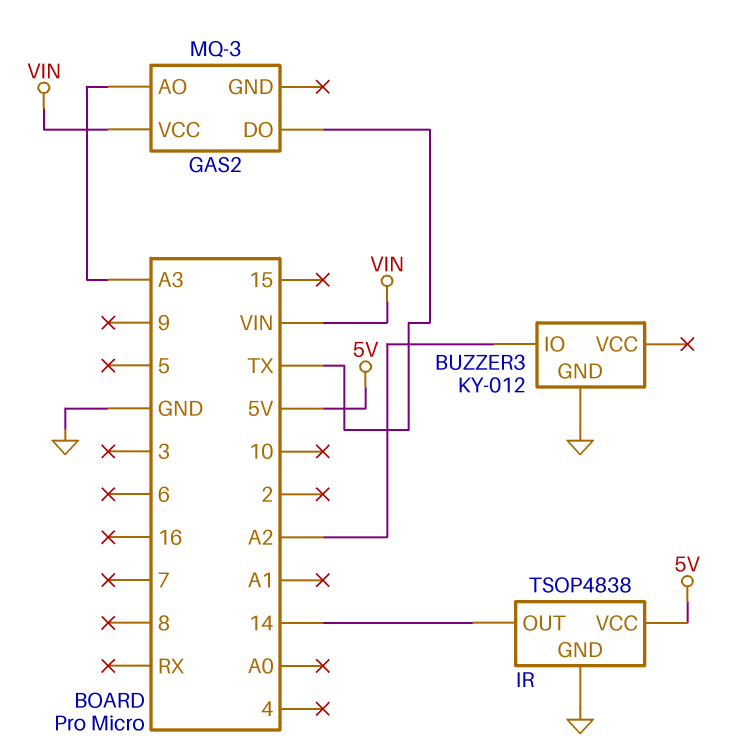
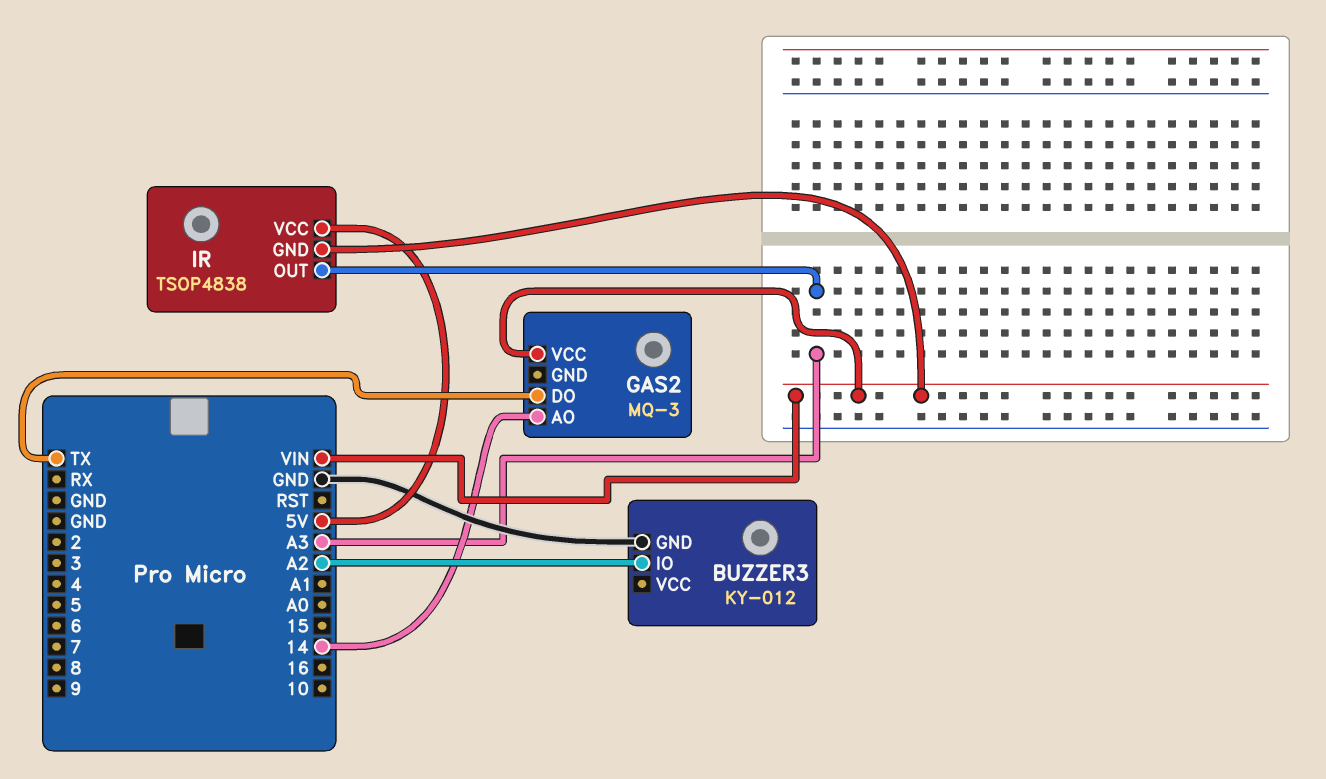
GAS2 pin AO: A3 -> 14
IR pin GND: GND -> VIN
IR pin OUT: 14 -> A3

